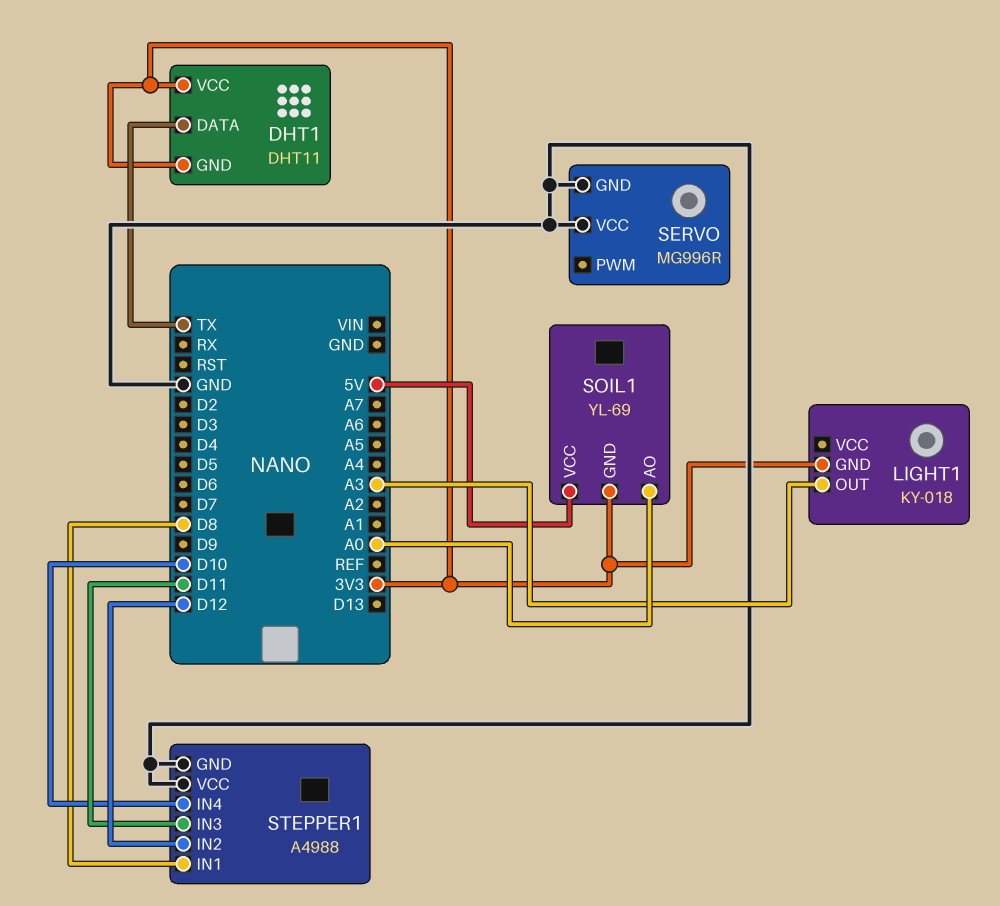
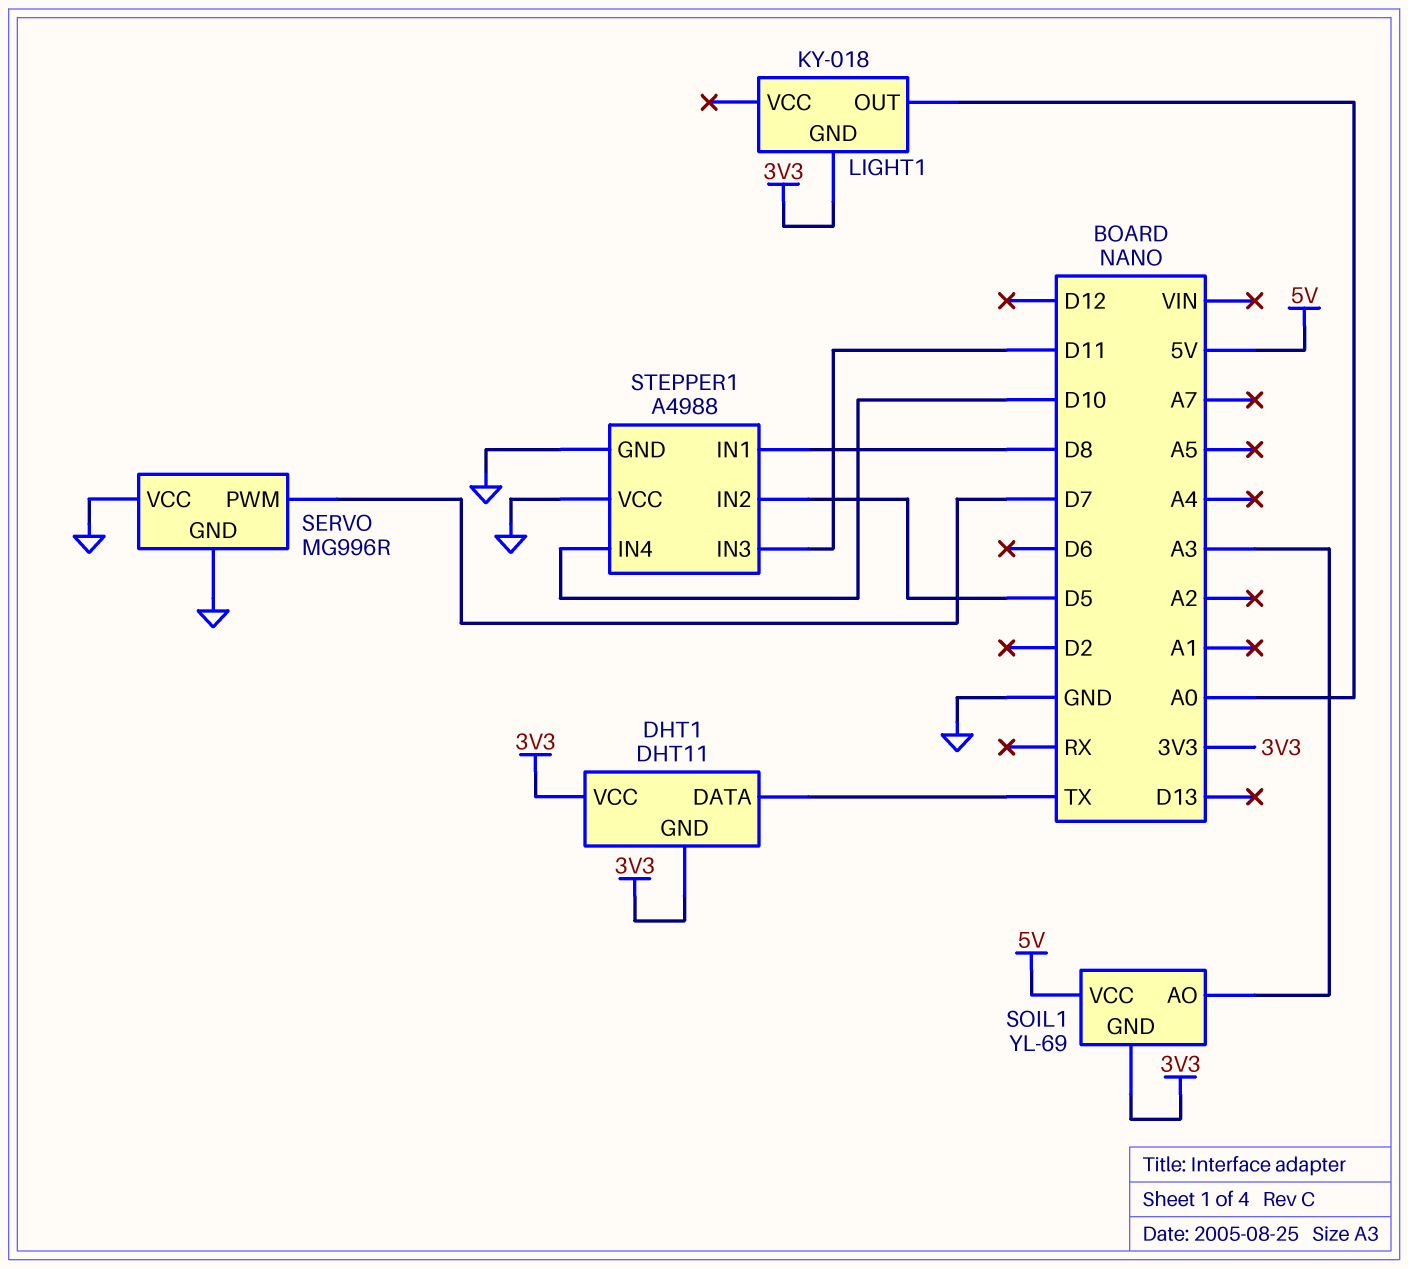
LIGHT1 pin OUT: A3 -> A0
SERVO pin PWM: none -> D7
SOIL1 pin AO: A0 -> A3
STEPPER1 pin IN2: D12 -> D5

